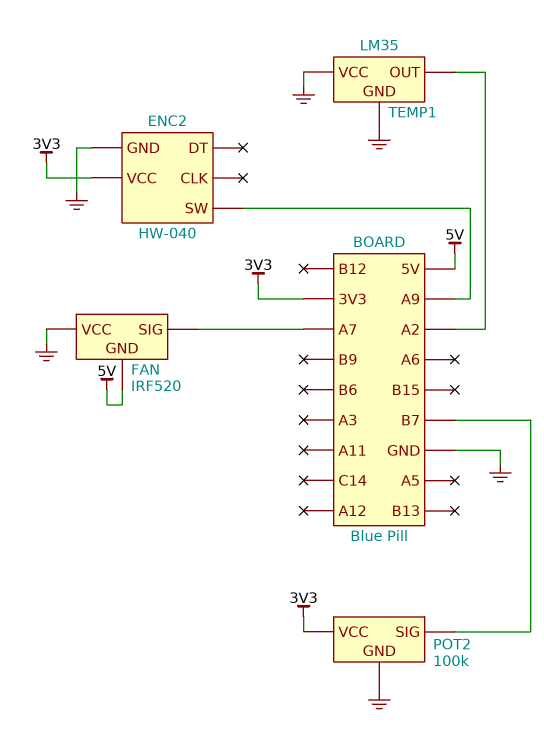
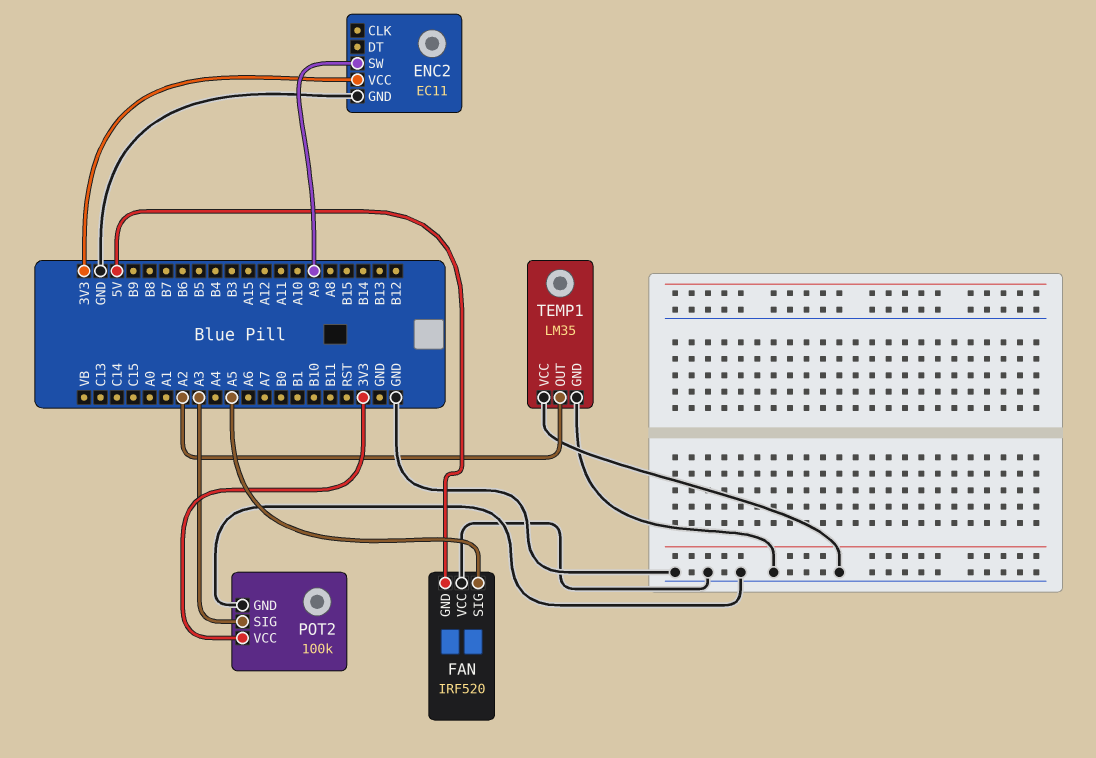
ENC2: HW-040 -> EC11
FAN pin SIG: A7 -> A5
POT2 pin SIG: B7 -> A3

